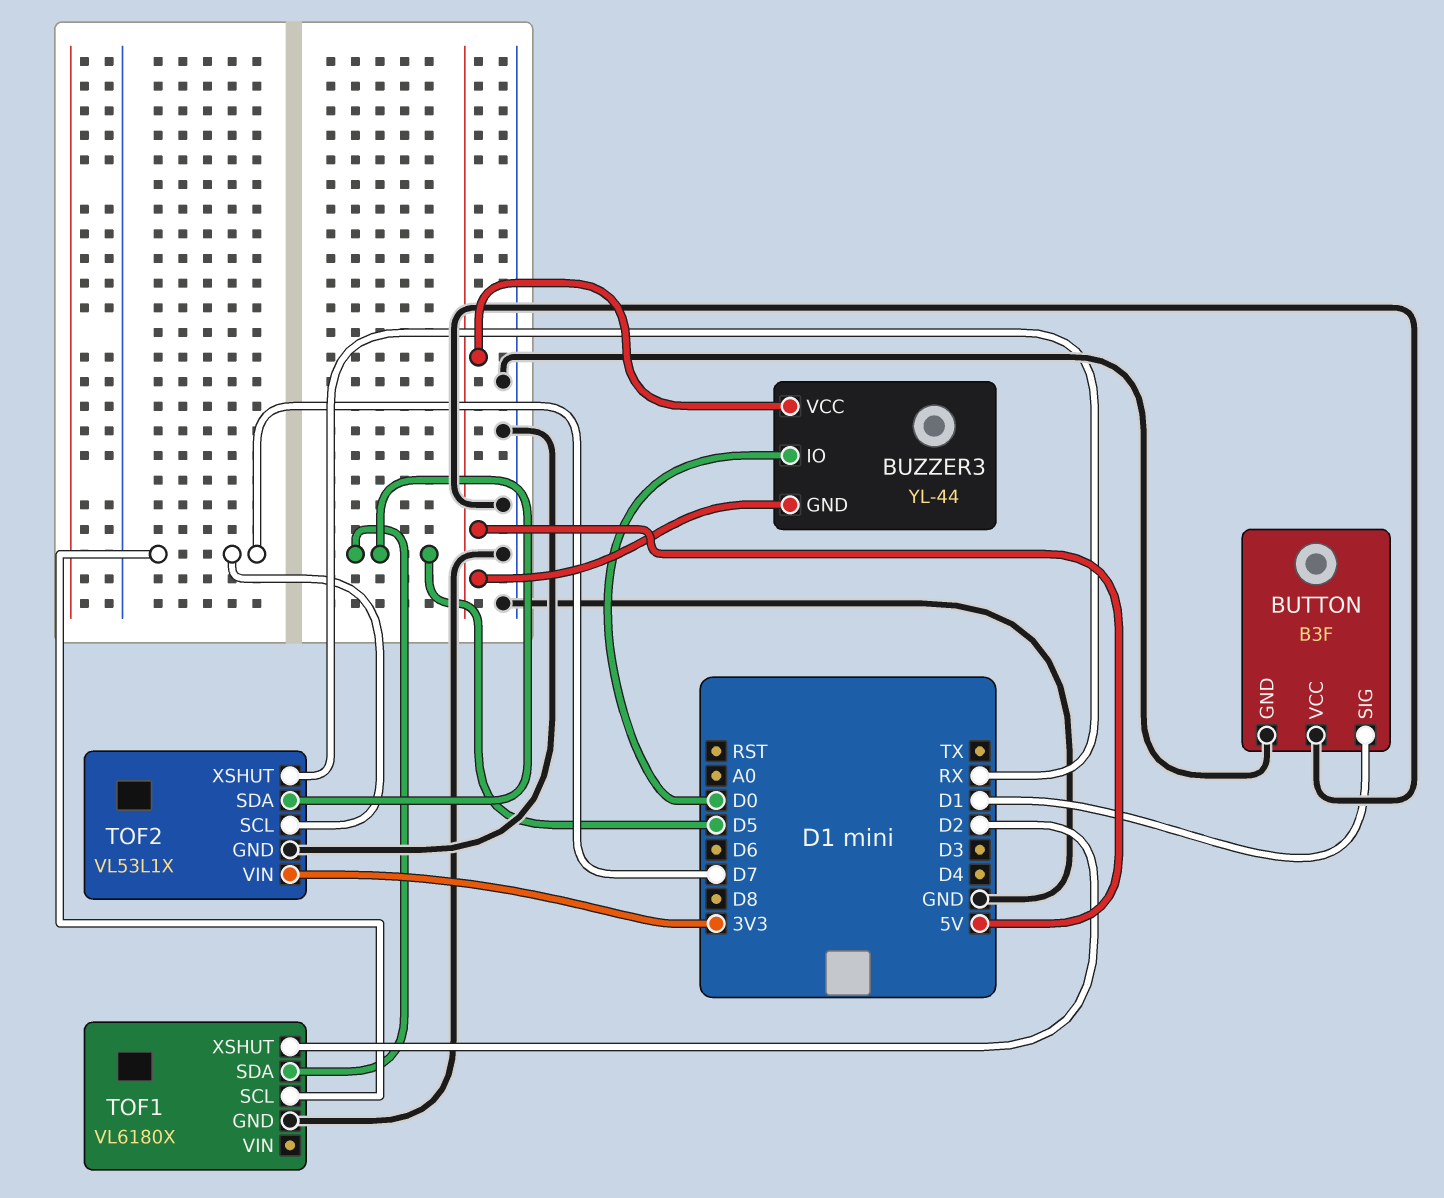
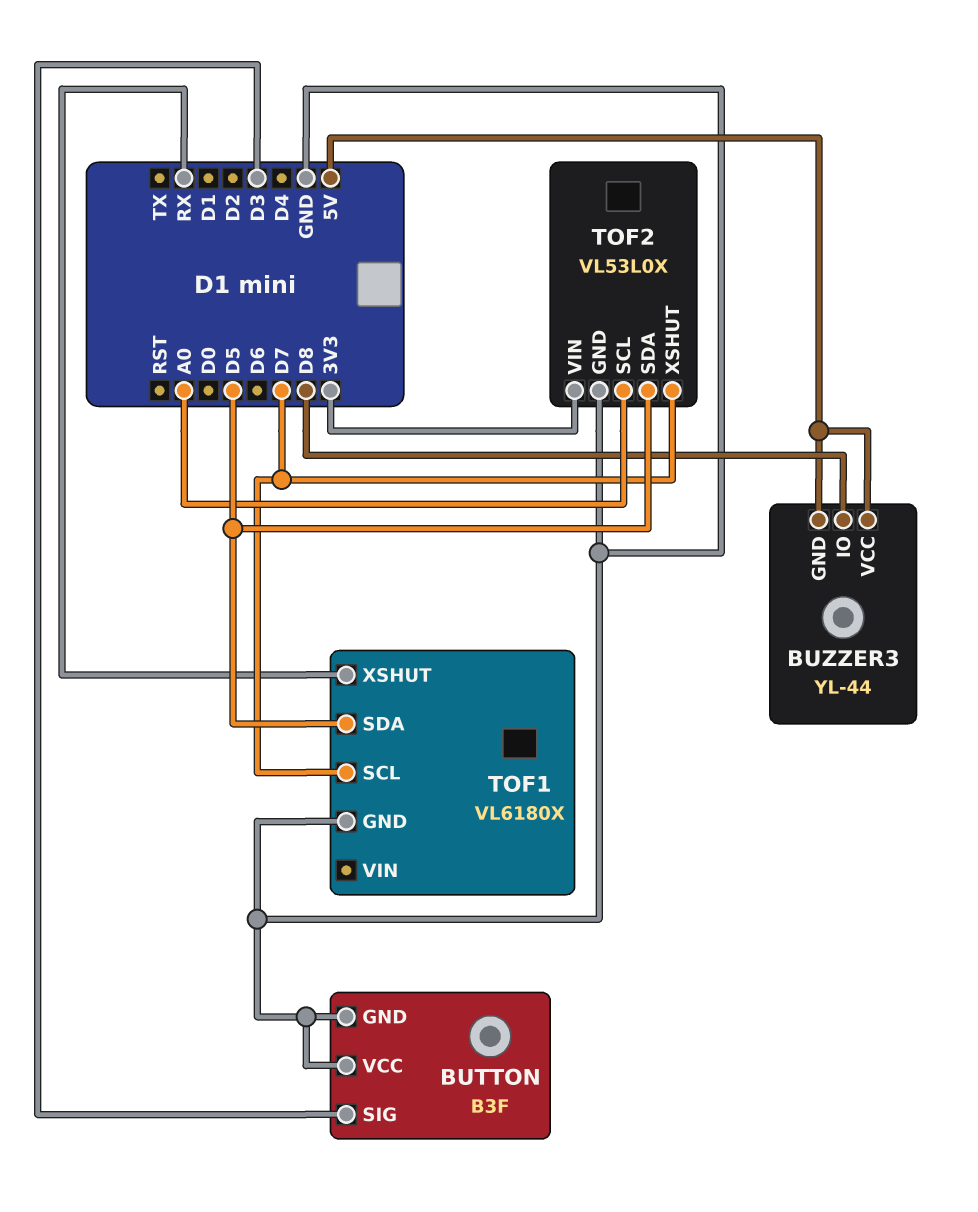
BUTTON pin SIG: D1 -> D3
BUZZER3 pin IO: D0 -> D8
TOF1 pin XSHUT: D2 -> RX
TOF2: VL53L1X -> VL53L0X
TOF2 pin SCL: D7 -> A0
TOF2 pin XSHUT: RX -> D7

